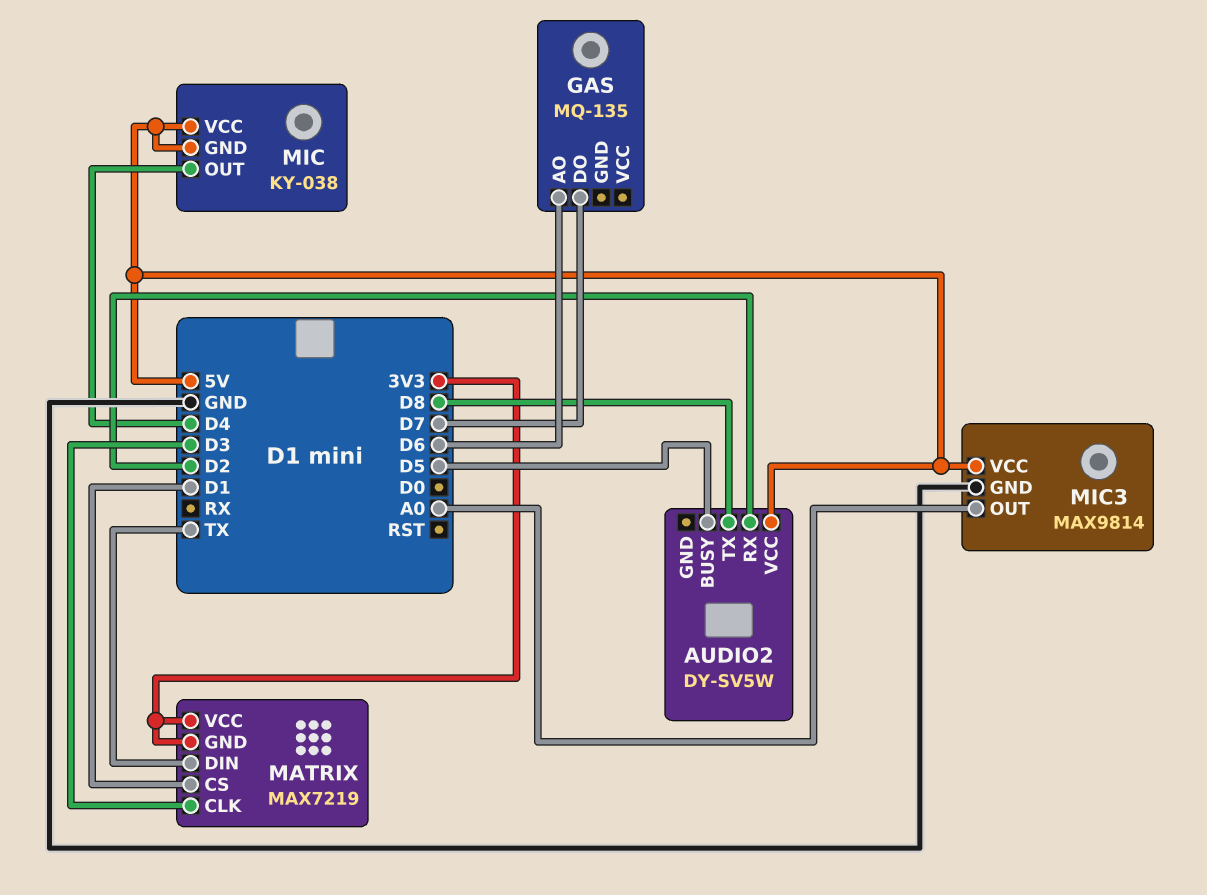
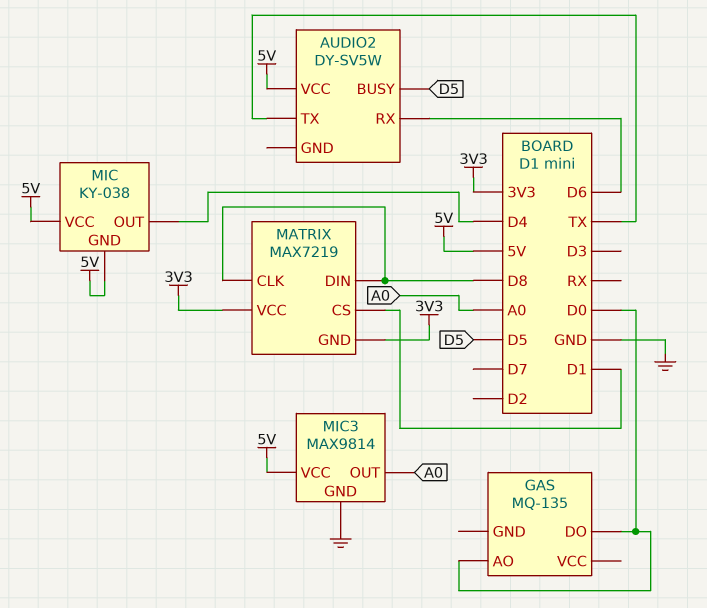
AUDIO2 pin RX: D2 -> D6
AUDIO2 pin TX: D8 -> TX
GAS pin AO: D6 -> D0
GAS pin DO: D7 -> D0
MATRIX pin CLK: D3 -> D8
MATRIX pin DIN: TX -> D8

